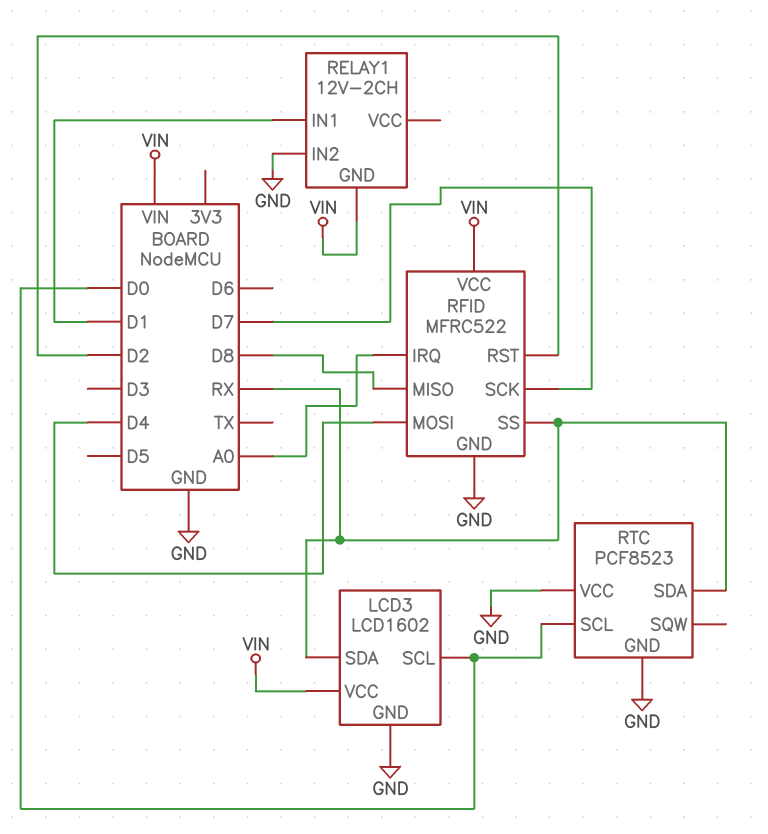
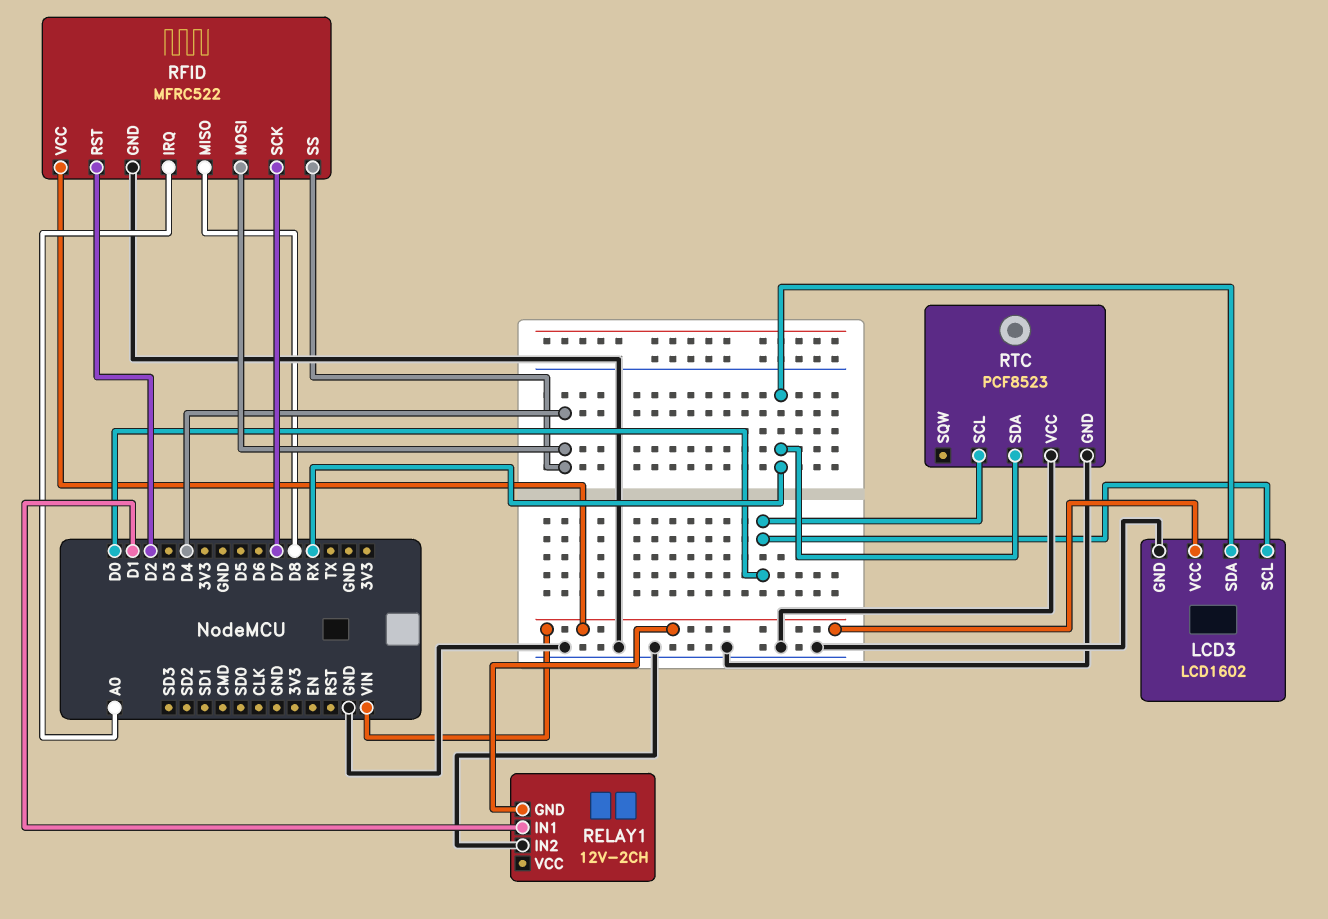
RFID pin SS: RX -> D4

